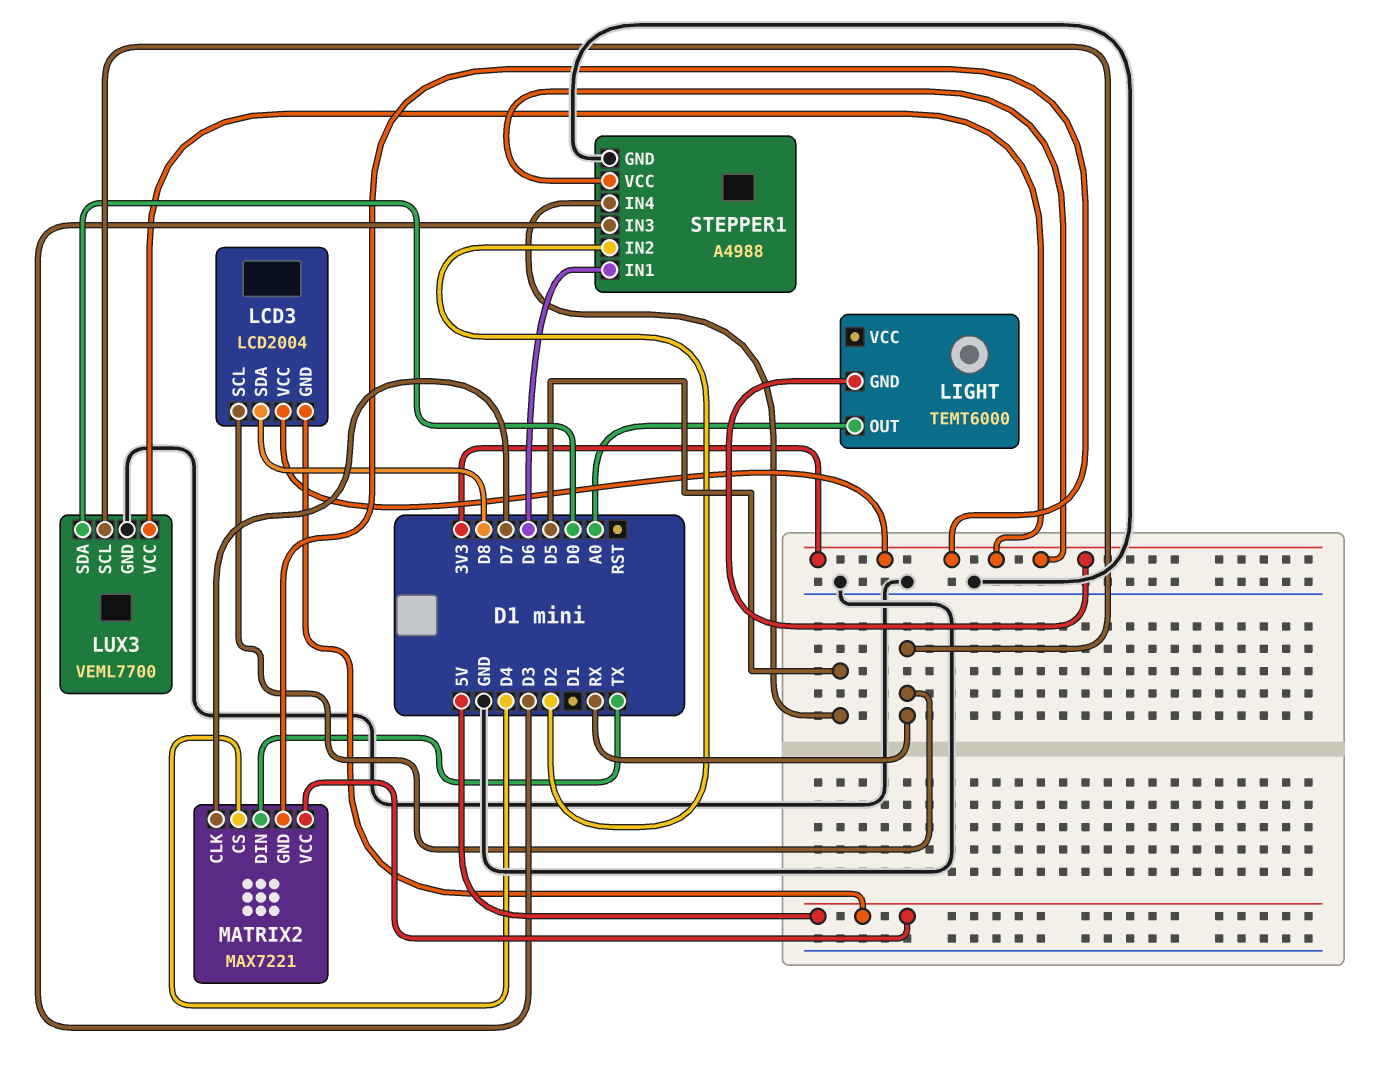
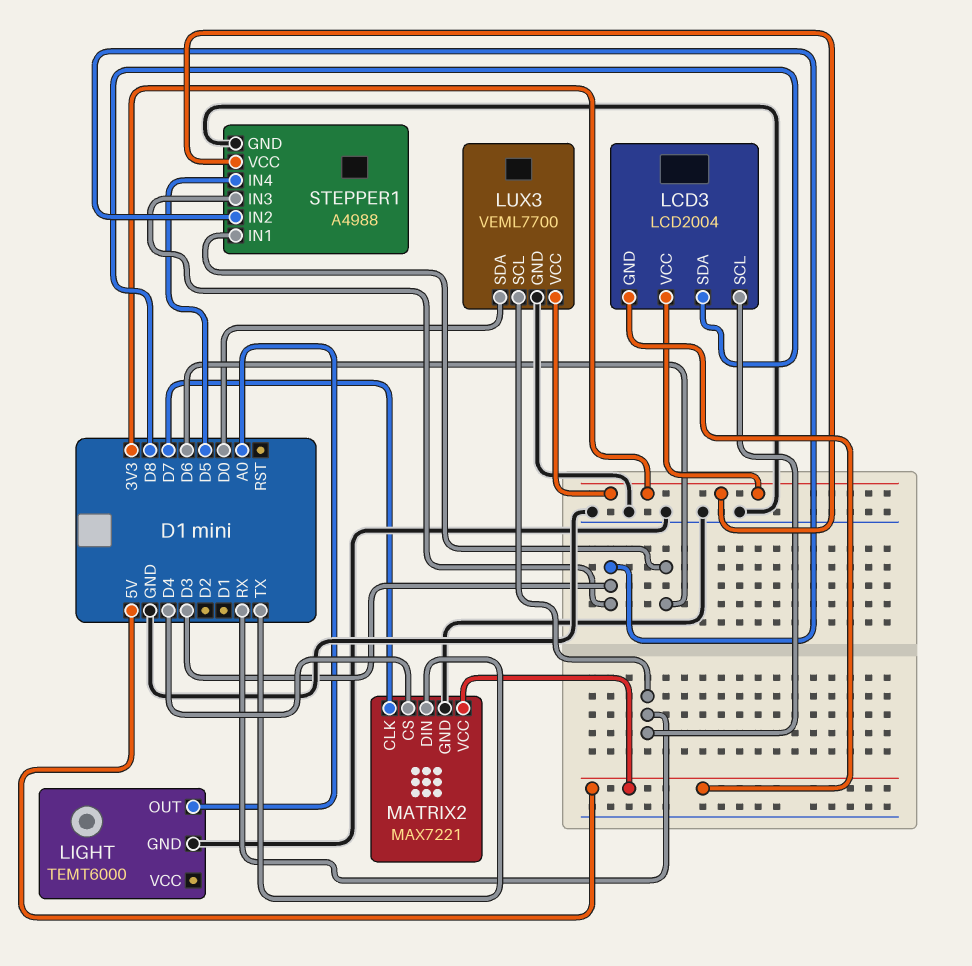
LIGHT pin GND: 3V3 -> GND
MATRIX2 pin GND: 3V3 -> GND
STEPPER1 pin IN2: D2 -> D3

